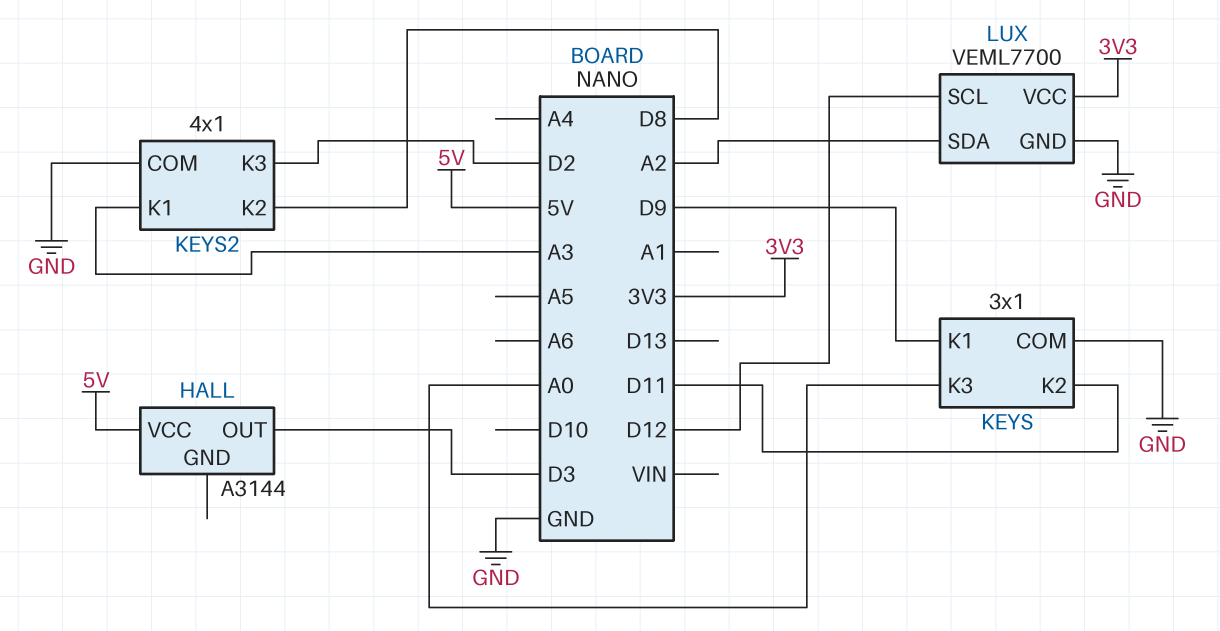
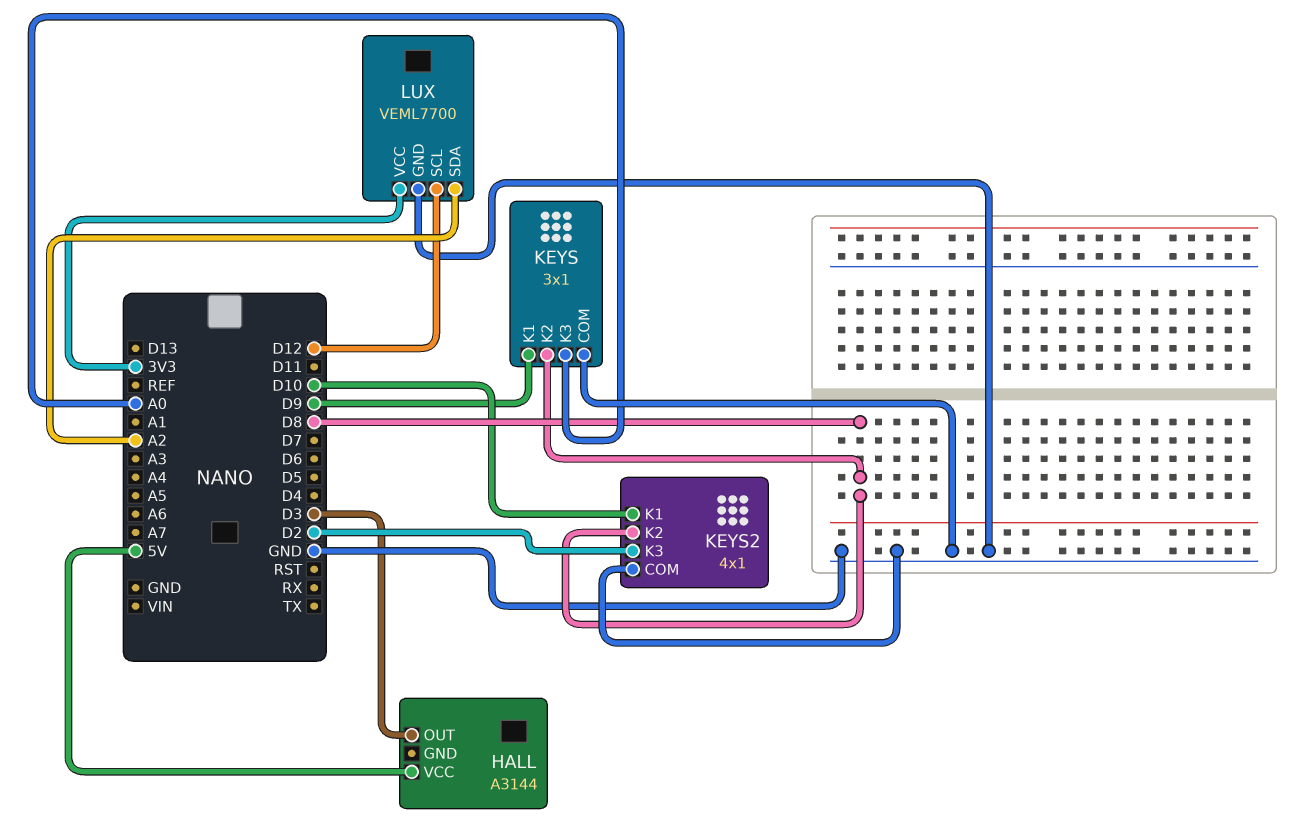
KEYS pin K2: D11 -> D8
KEYS2 pin K1: A3 -> D10

